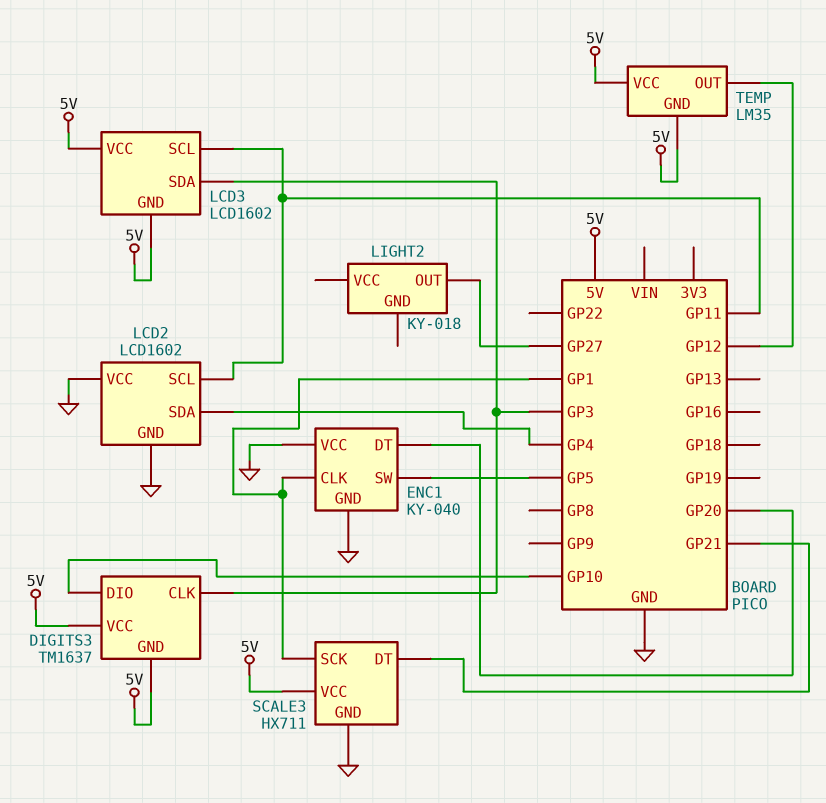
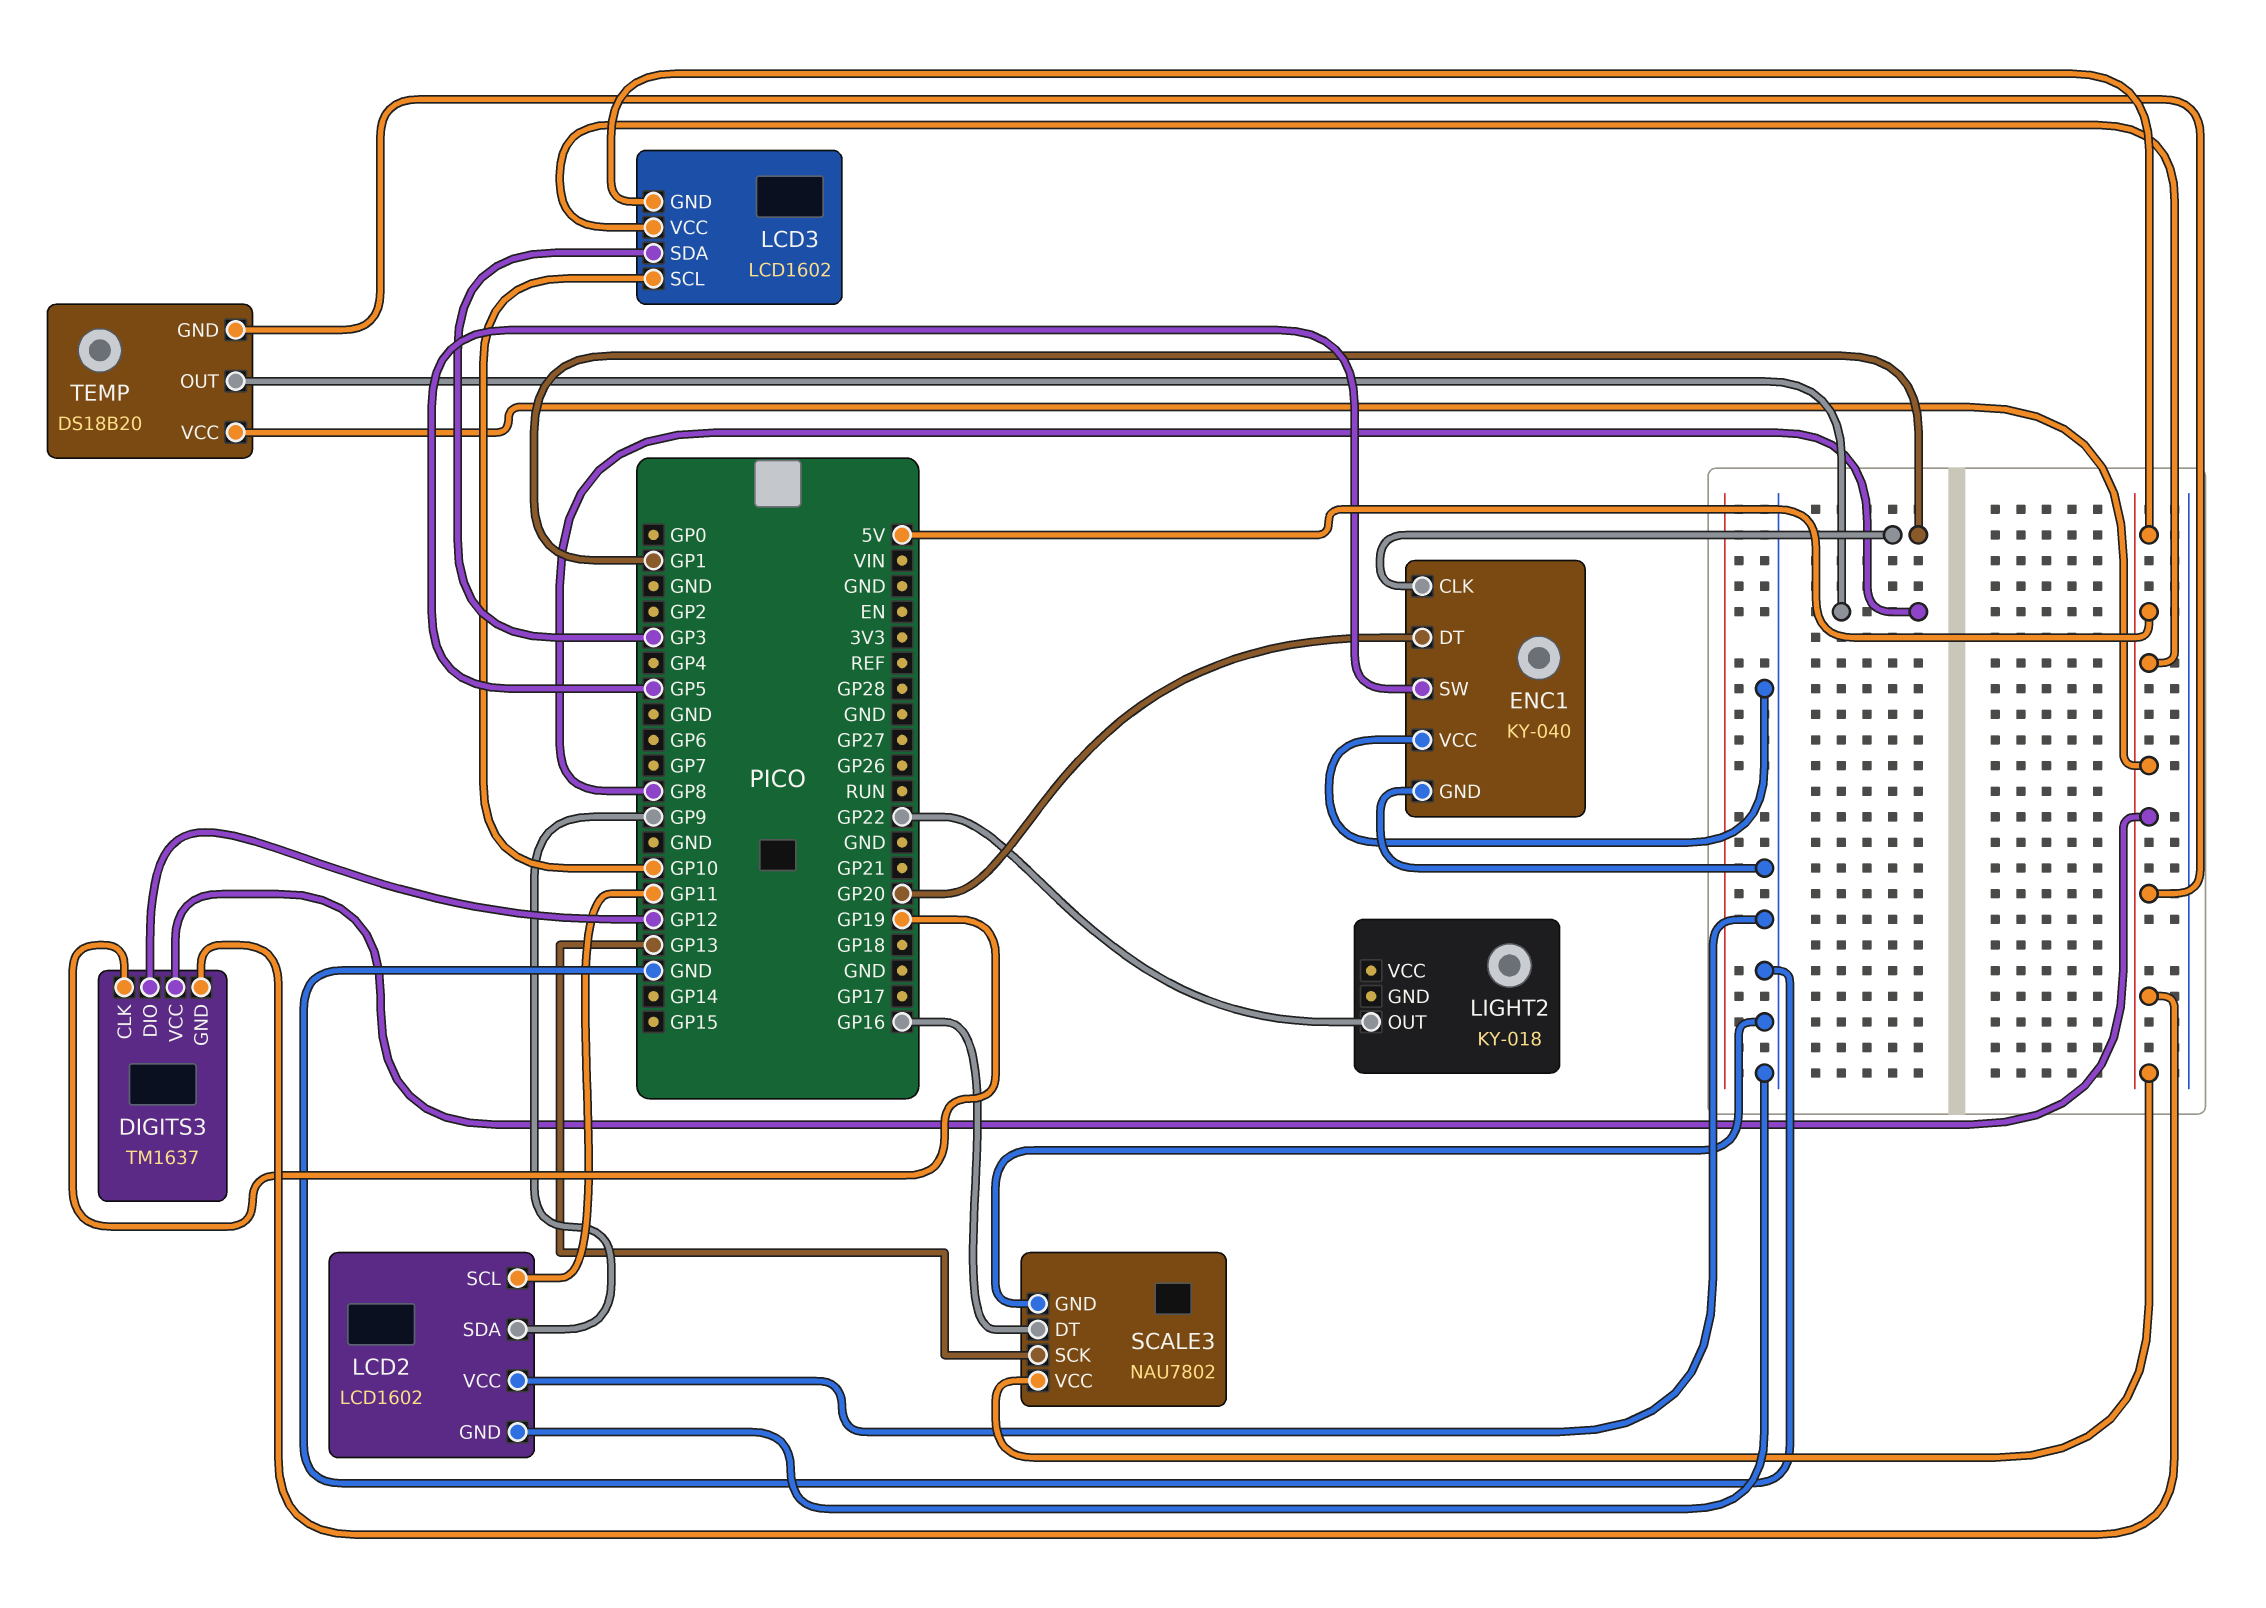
DIGITS3 pin CLK: GP3 -> GP19
DIGITS3 pin DIO: GP10 -> GP12
LCD2 pin SDA: GP4 -> GP9
LCD3 pin SCL: GP11 -> GP10
LIGHT2 pin OUT: GP27 -> GP22
SCALE3: HX711 -> NAU7802
SCALE3 pin DT: GP21 -> GP16
SCALE3 pin SCK: GP1 -> GP13
TEMP: LM35 -> DS18B20
TEMP pin OUT: GP12 -> GP8

